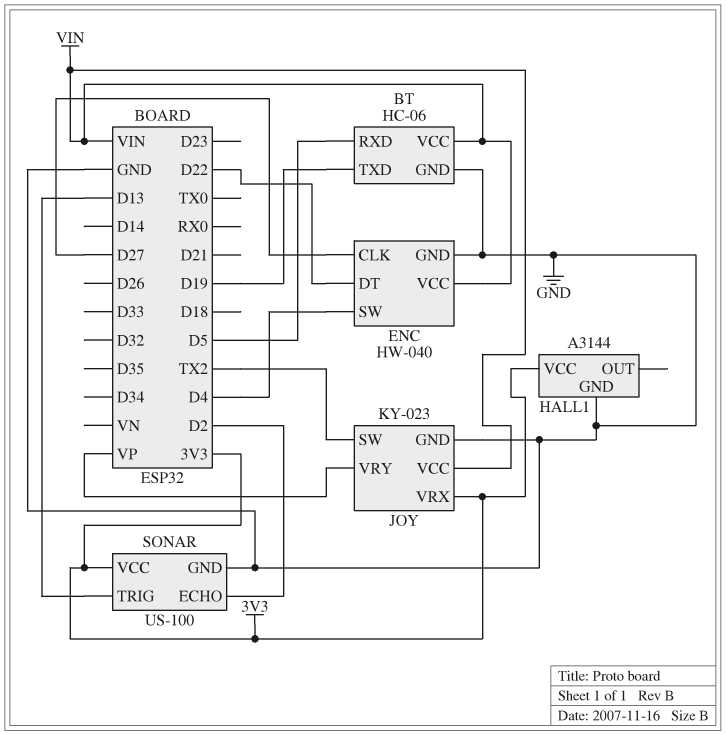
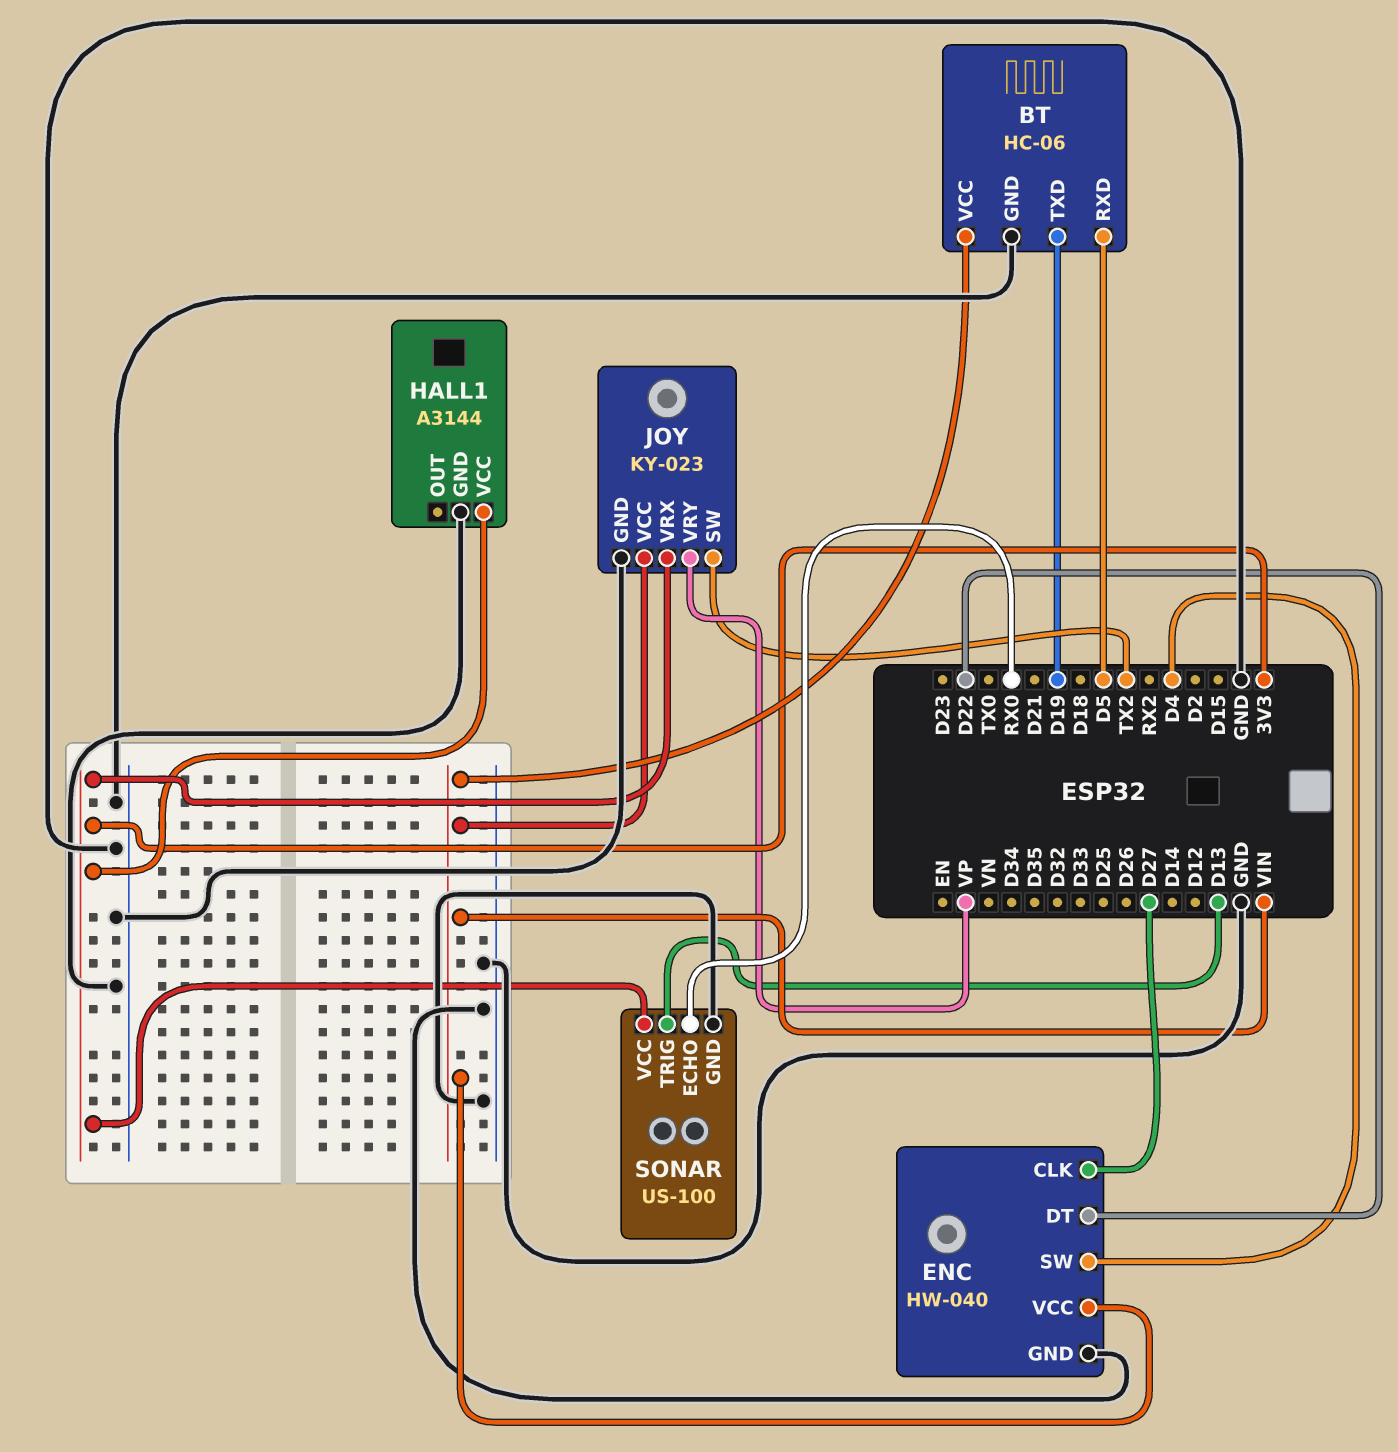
SONAR pin ECHO: D2 -> RX0

